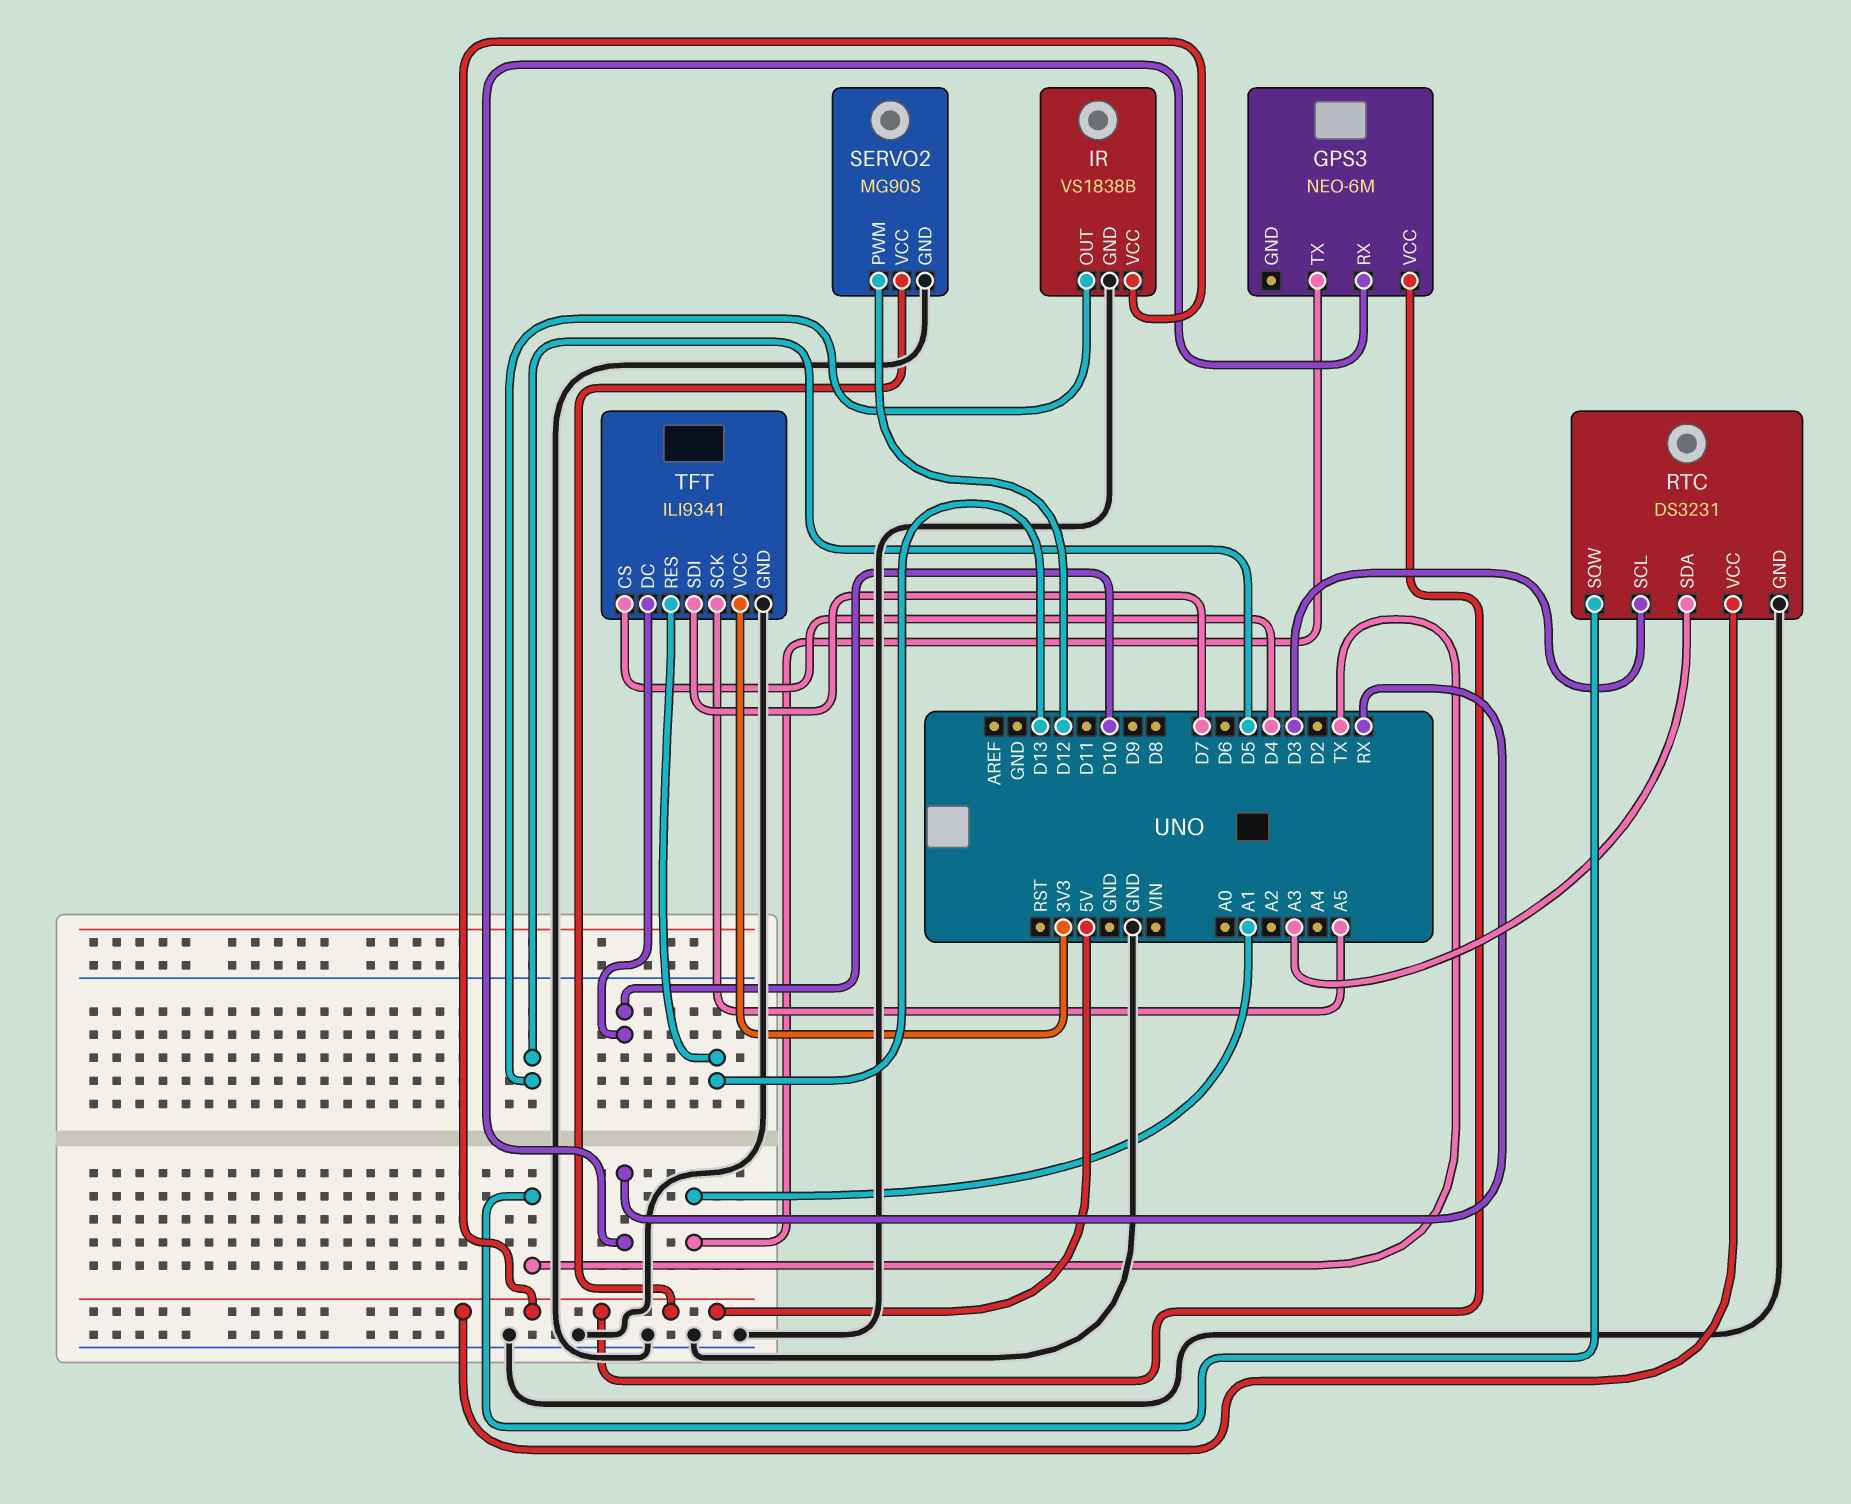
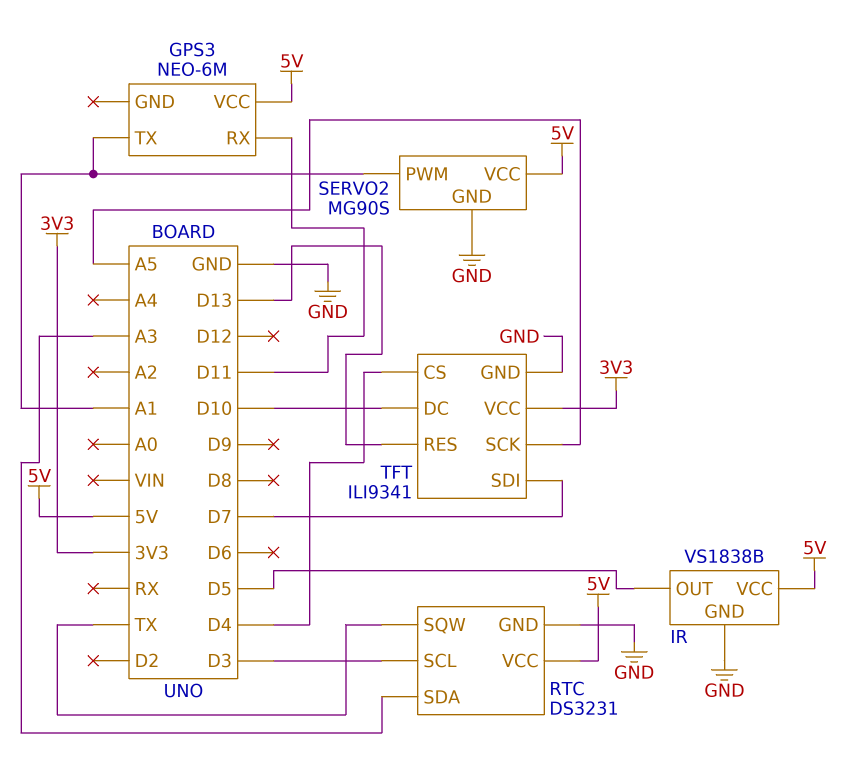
GPS3 pin RX: RX -> D11
SERVO2 pin PWM: D12 -> A1

